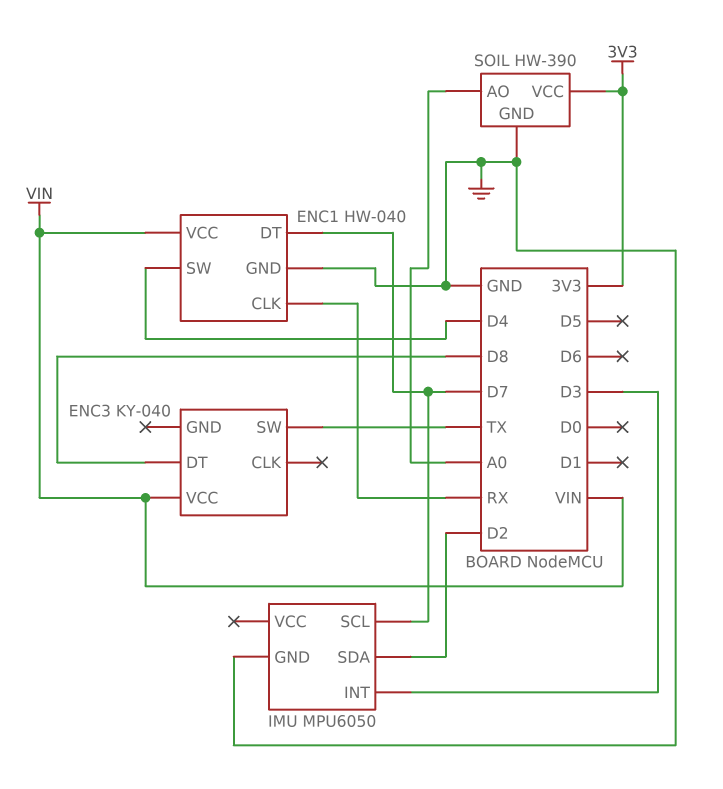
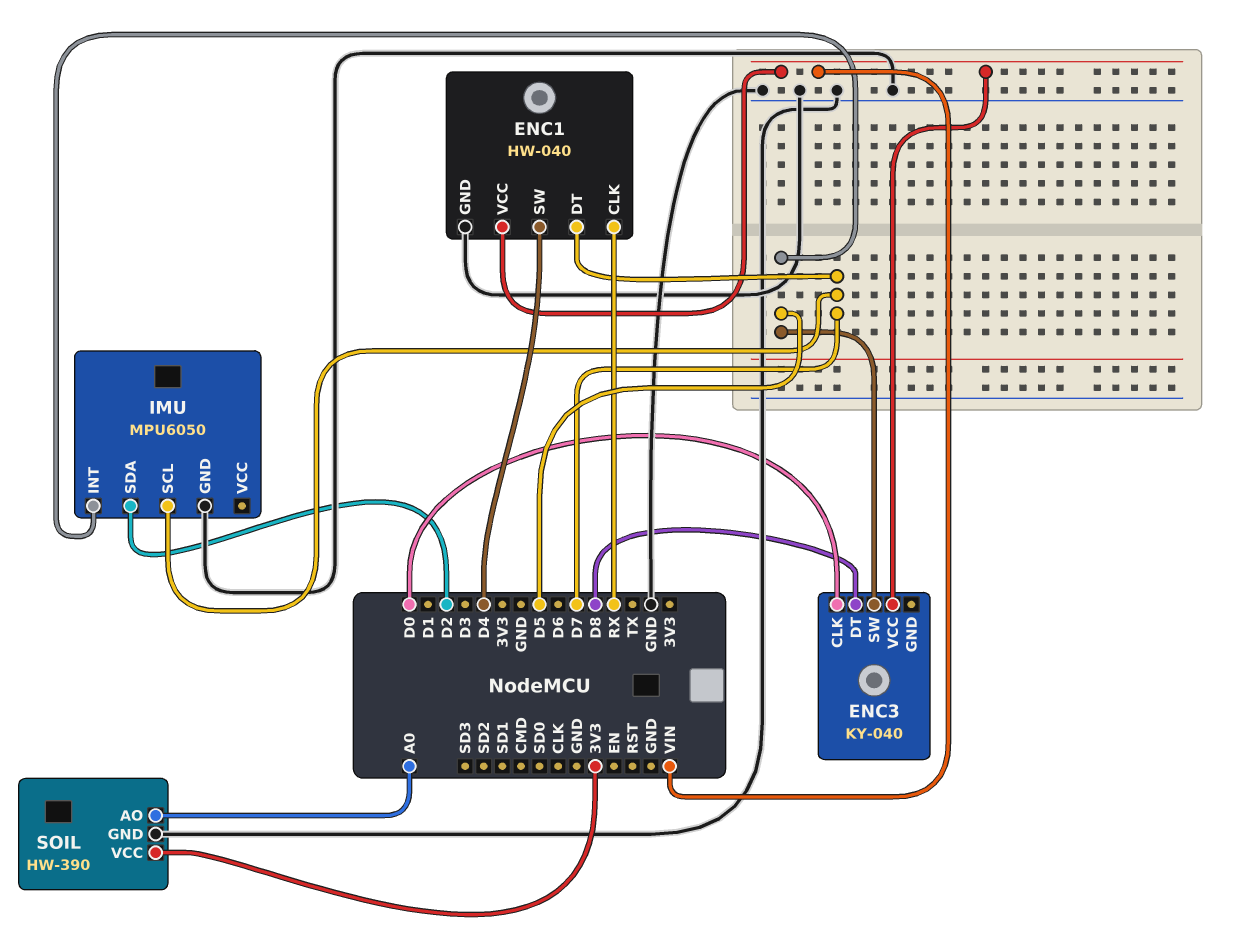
ENC3 pin CLK: none -> D0
ENC3 pin SW: TX -> D5
IMU pin INT: D3 -> D5

